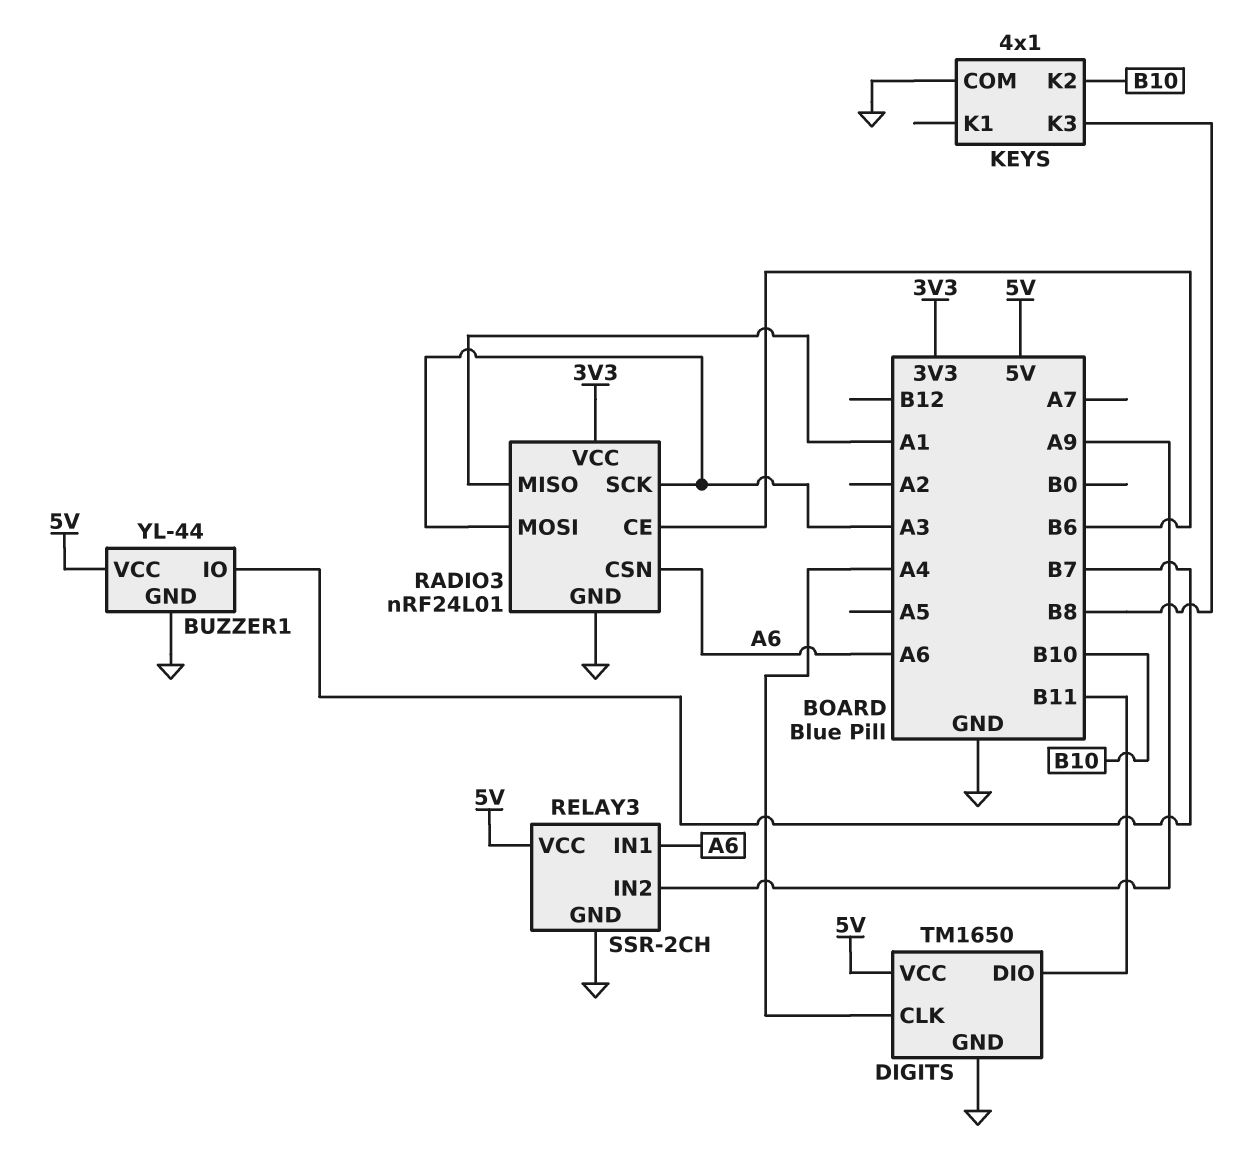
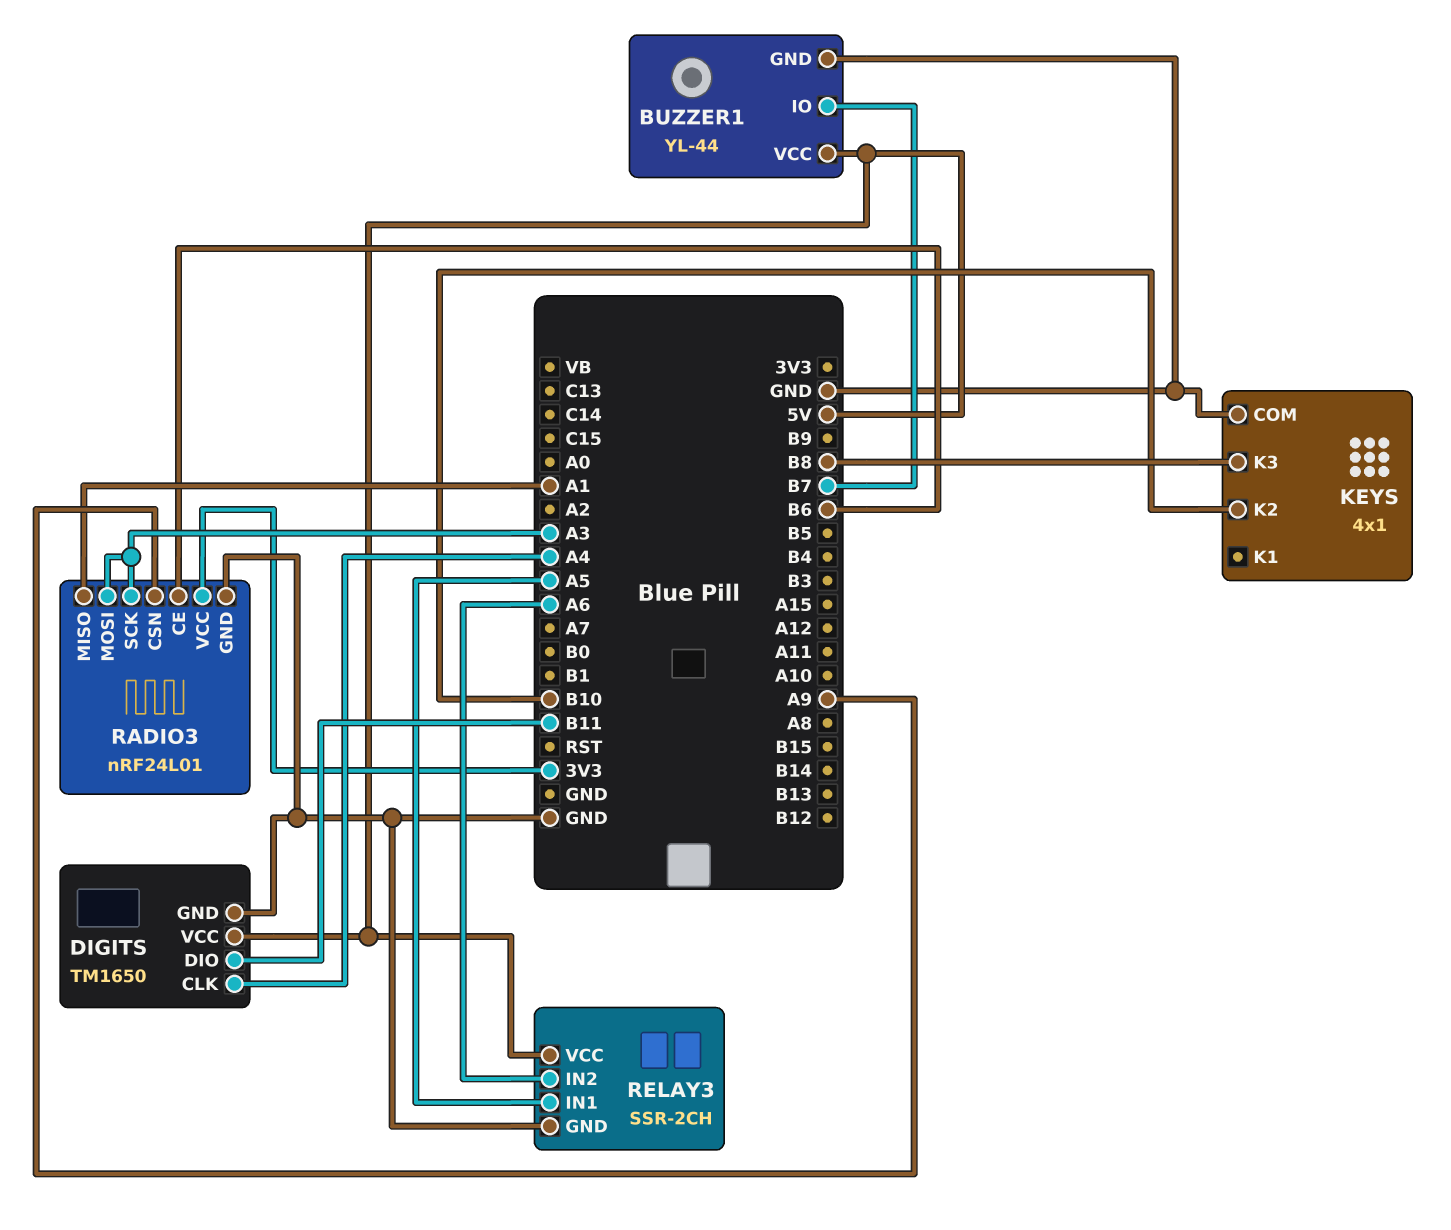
RADIO3 pin CSN: A6 -> A9
RELAY3 pin IN1: A6 -> A5
RELAY3 pin IN2: A9 -> A6

